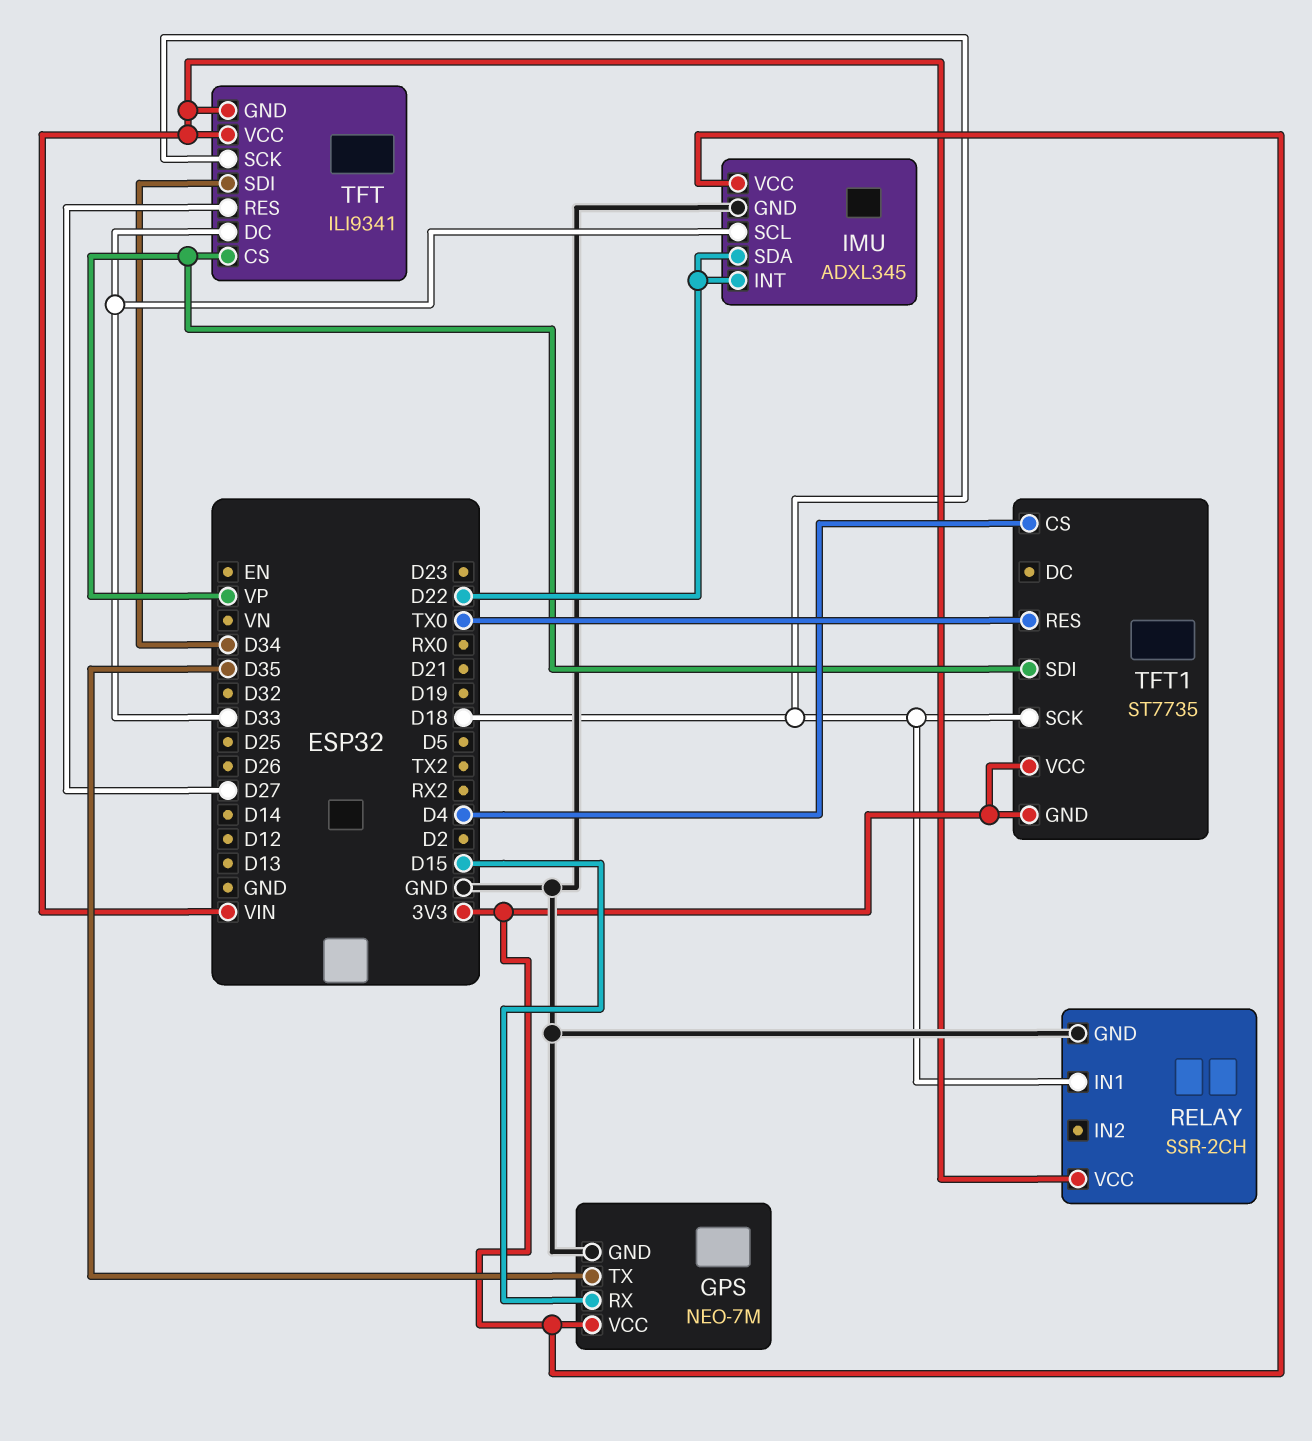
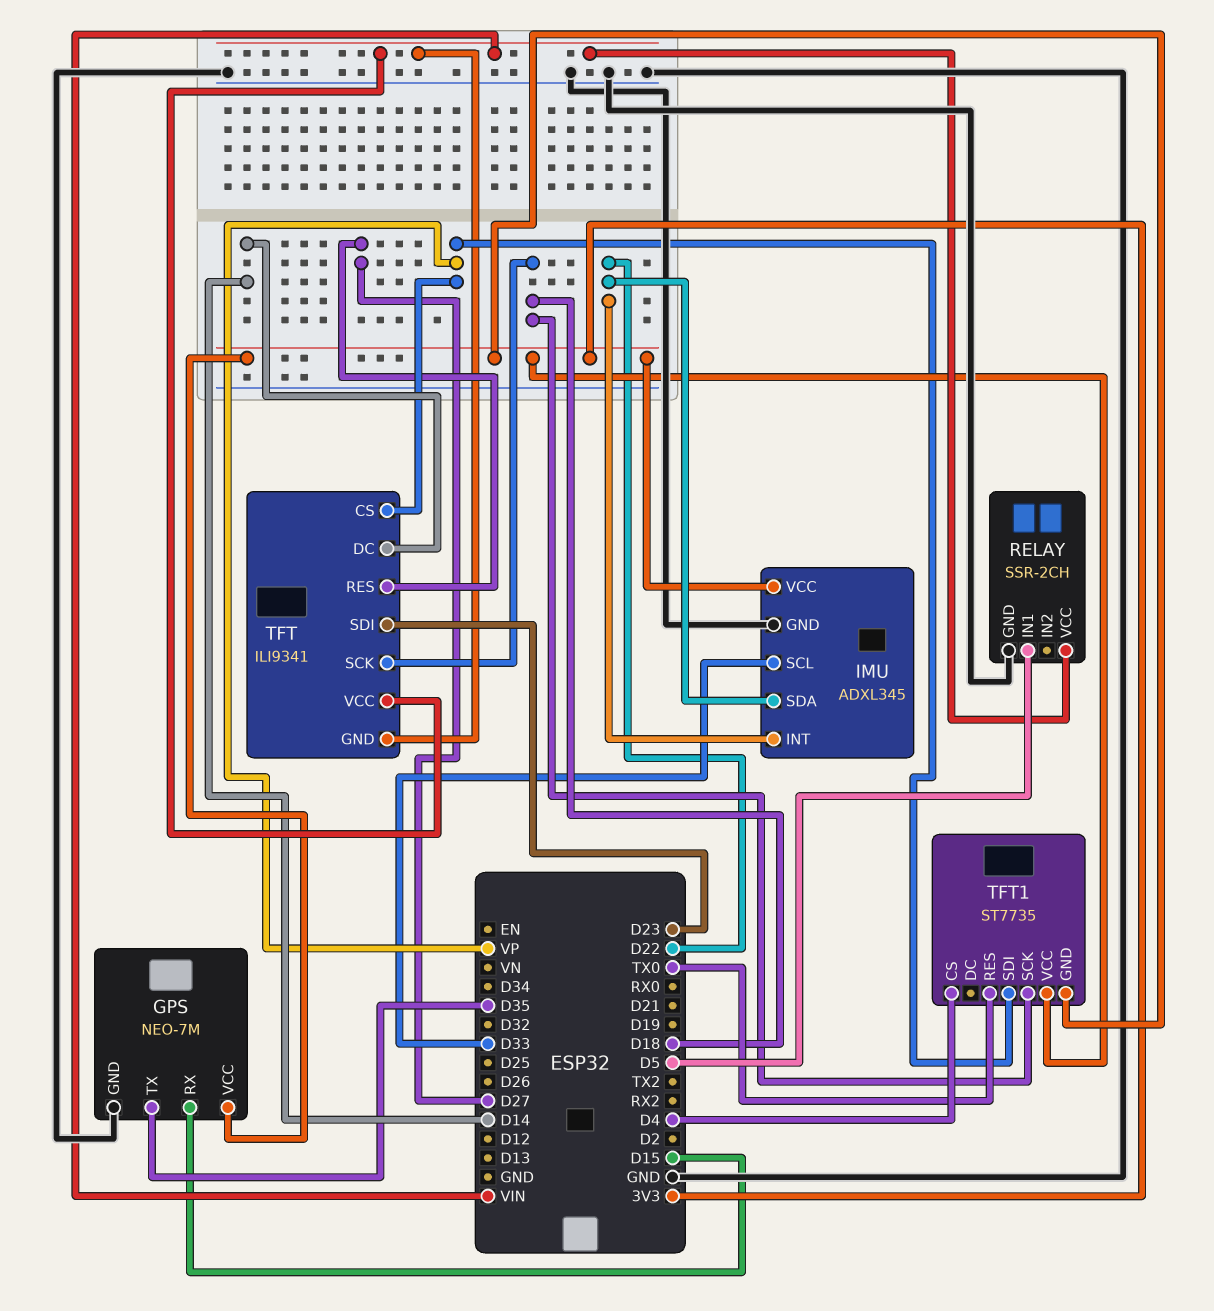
RELAY pin IN1: D18 -> D5
TFT pin DC: D33 -> D14
TFT pin SDI: D34 -> D23

